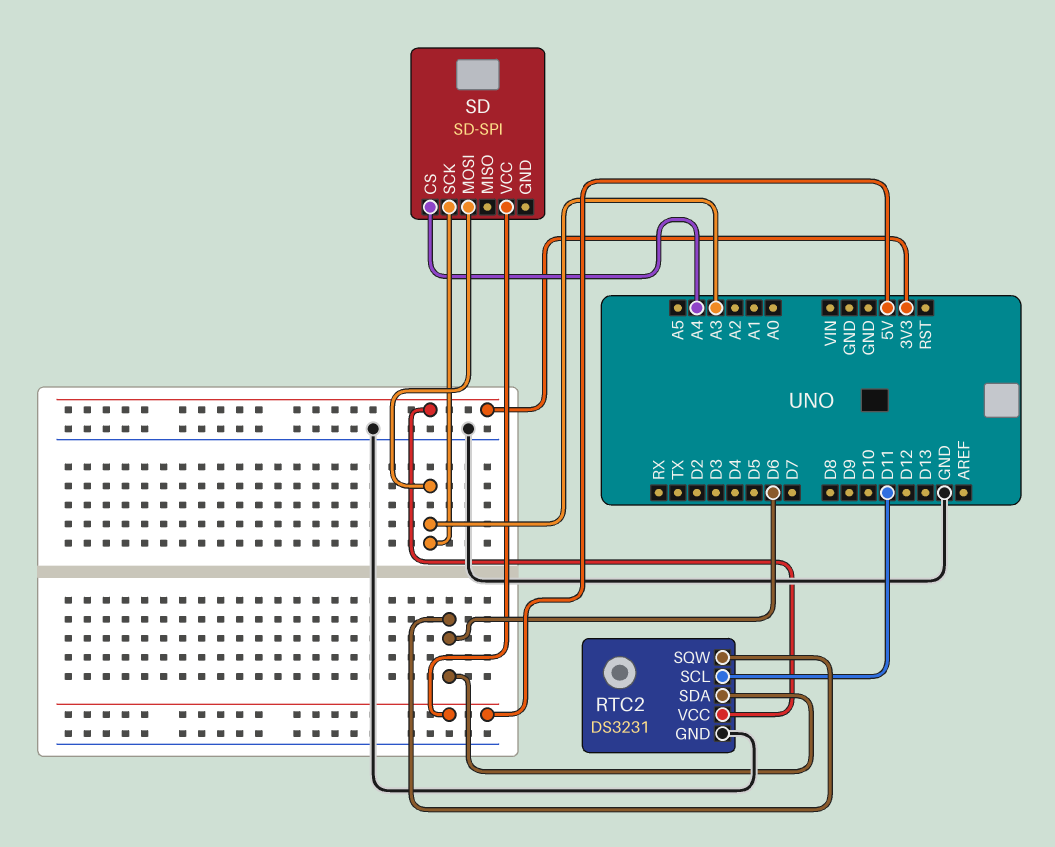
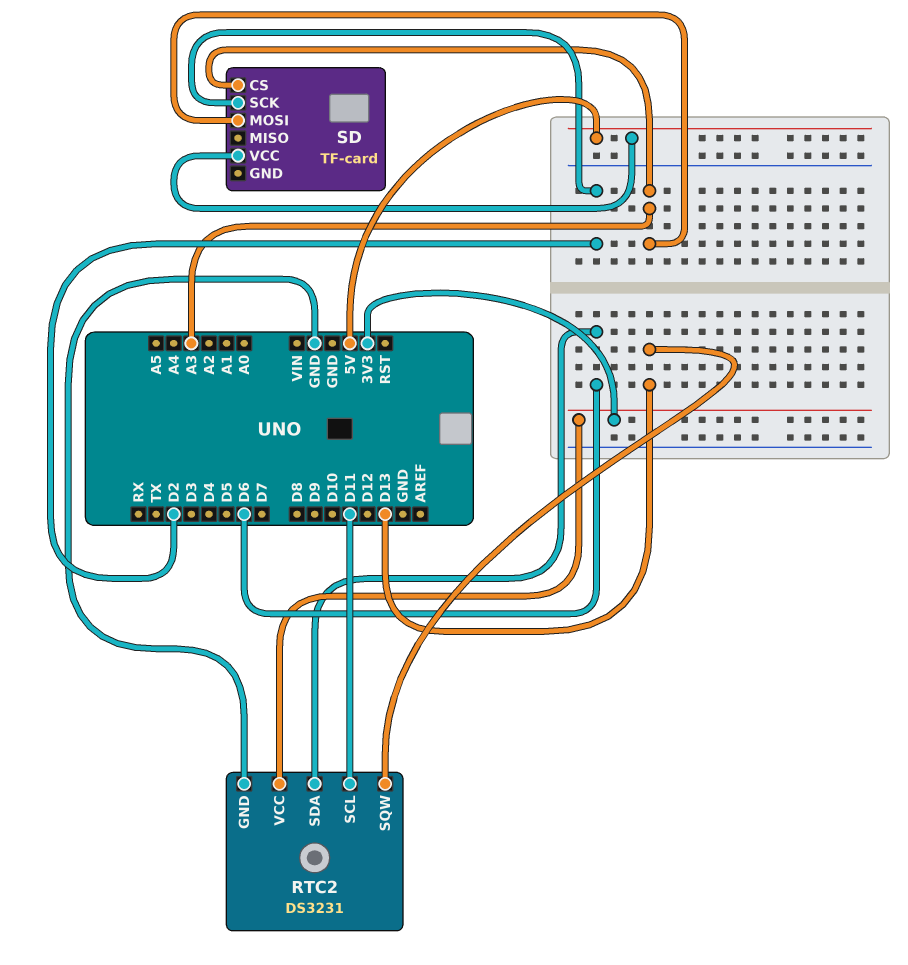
RTC2 pin SQW: D6 -> D13
SD: SD-SPI -> TF-card
SD pin CS: A4 -> A3
SD pin SCK: A3 -> D2

